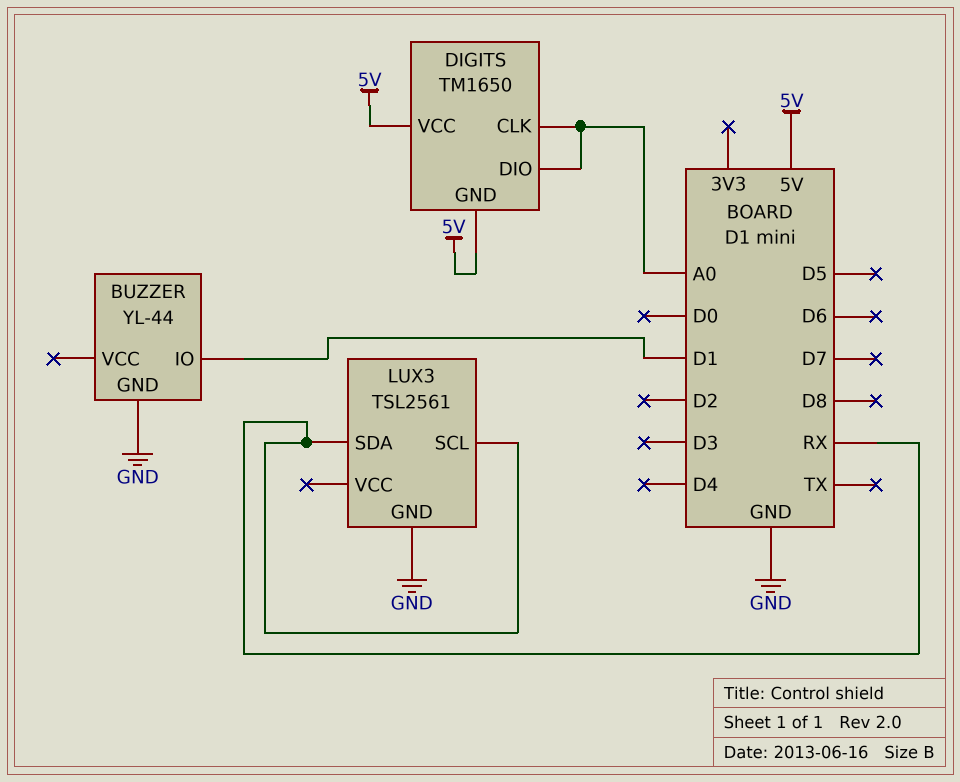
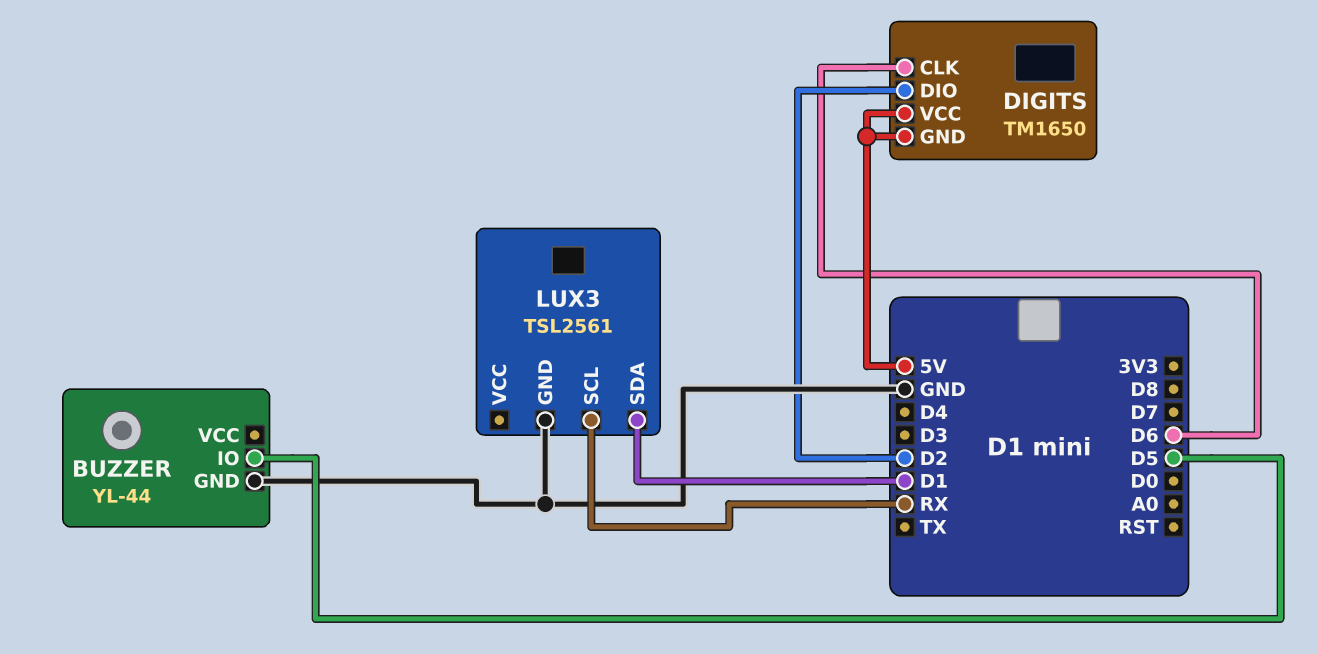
BUZZER pin IO: D1 -> D5
DIGITS pin CLK: A0 -> D6
DIGITS pin DIO: A0 -> D2
LUX3 pin SDA: RX -> D1

